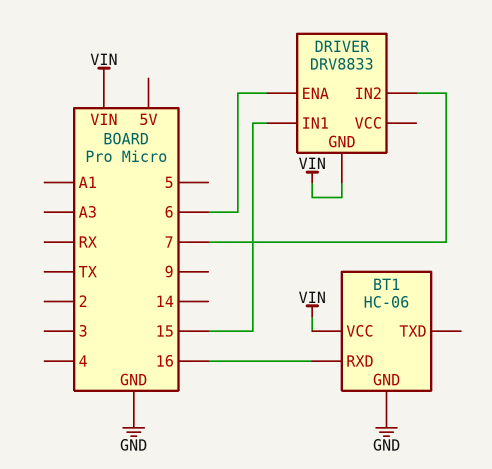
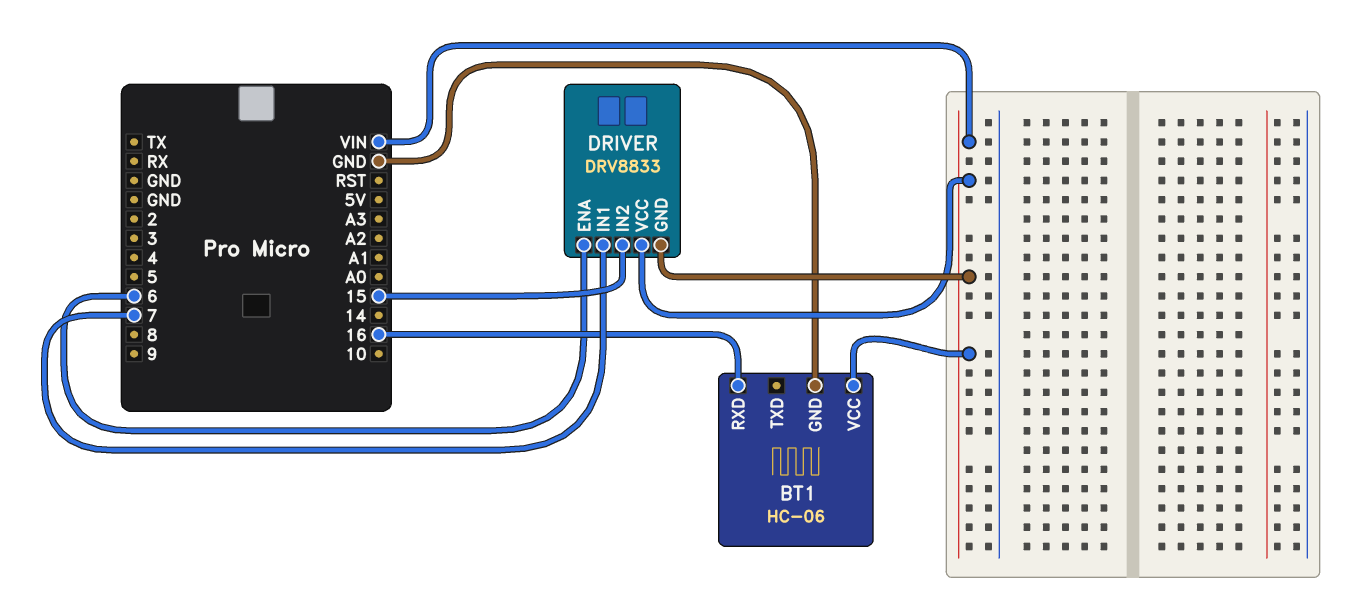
DRIVER pin IN1: 15 -> 7
DRIVER pin IN2: 7 -> 15
DRIVER pin VCC: none -> VIN

